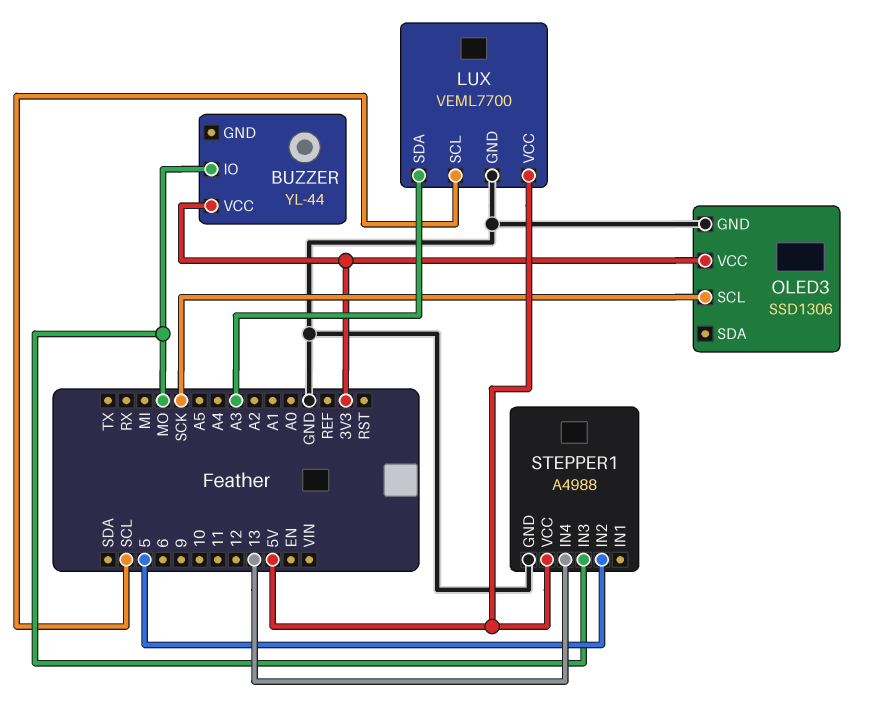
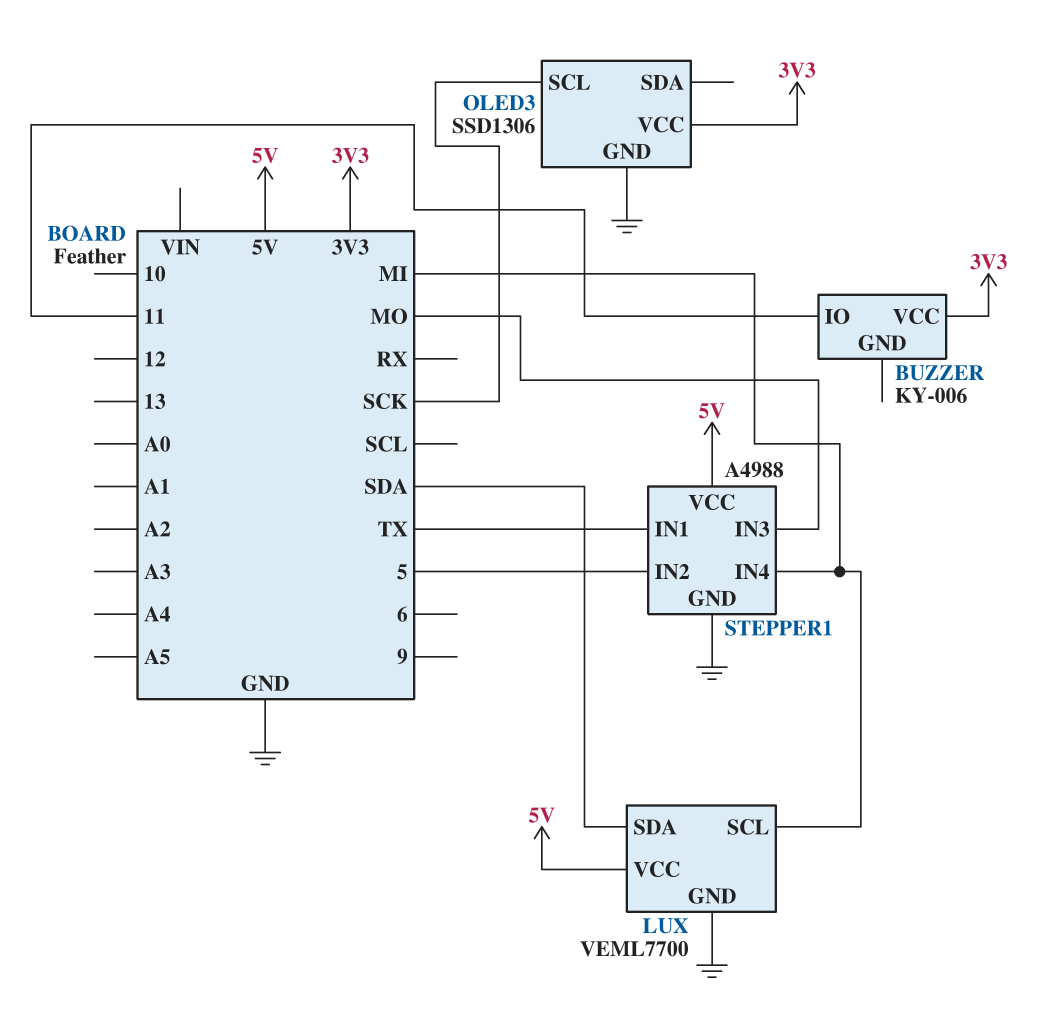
BUZZER: YL-44 -> KY-006
BUZZER pin IO: MO -> 11
LUX pin SCL: SCL -> MI
LUX pin SDA: A3 -> SDA
STEPPER1 pin IN1: none -> TX
STEPPER1 pin IN4: 13 -> MI

